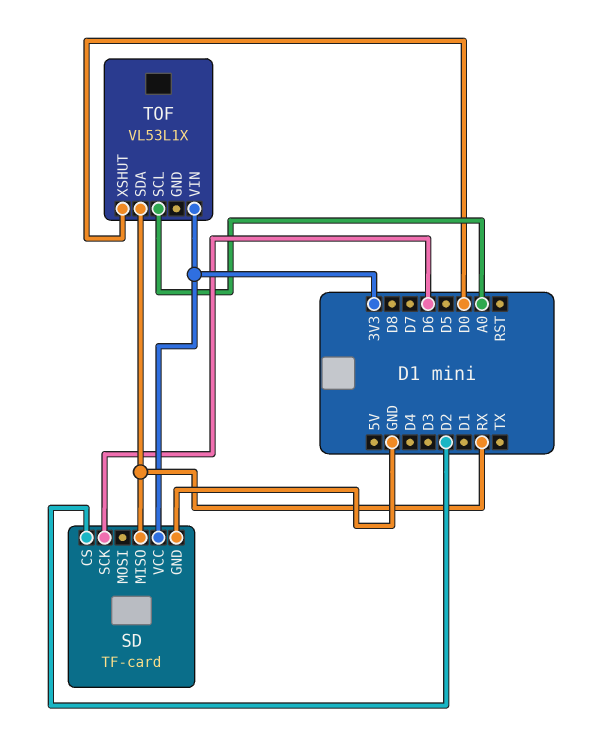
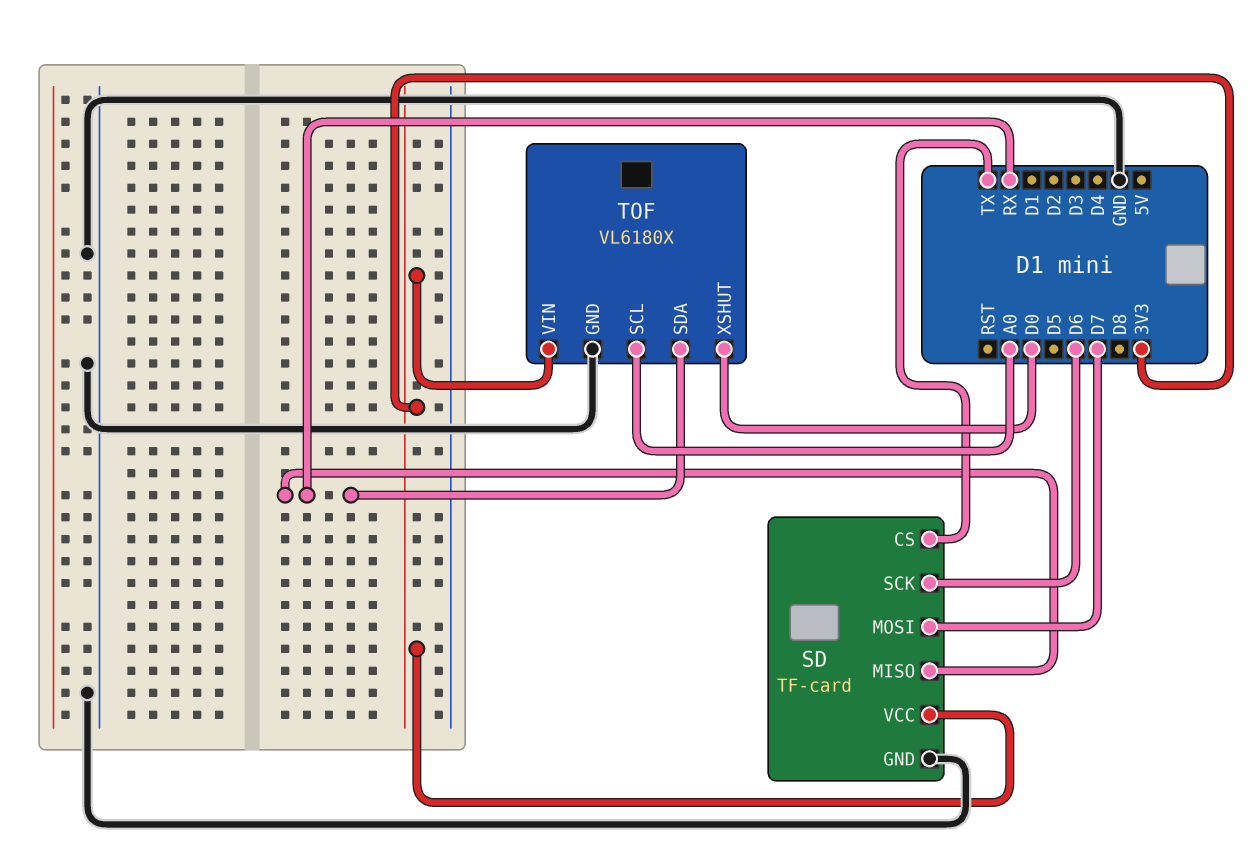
SD pin CS: D2 -> TX
SD pin MOSI: none -> D7
TOF: VL53L1X -> VL6180X
TOF pin GND: none -> GND

